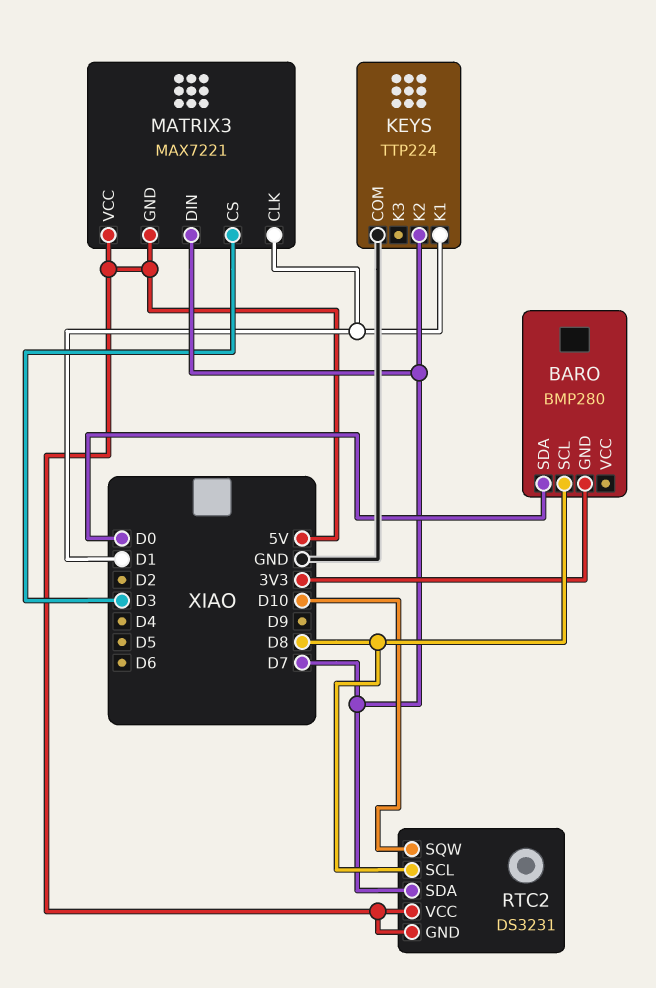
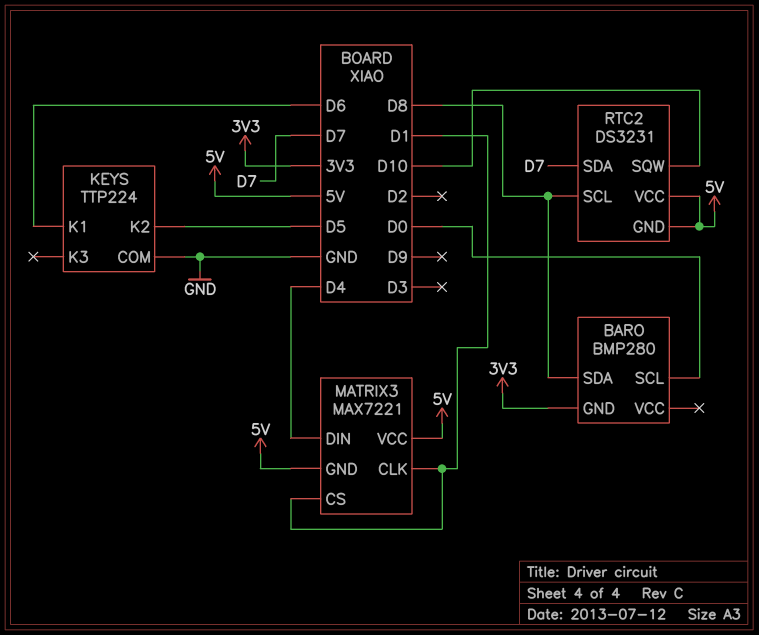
BARO pin SCL: D8 -> D0
BARO pin SDA: D0 -> D8
KEYS pin K1: D1 -> D6
KEYS pin K2: D7 -> D5
MATRIX3 pin CS: D3 -> D1
MATRIX3 pin DIN: D7 -> D4

